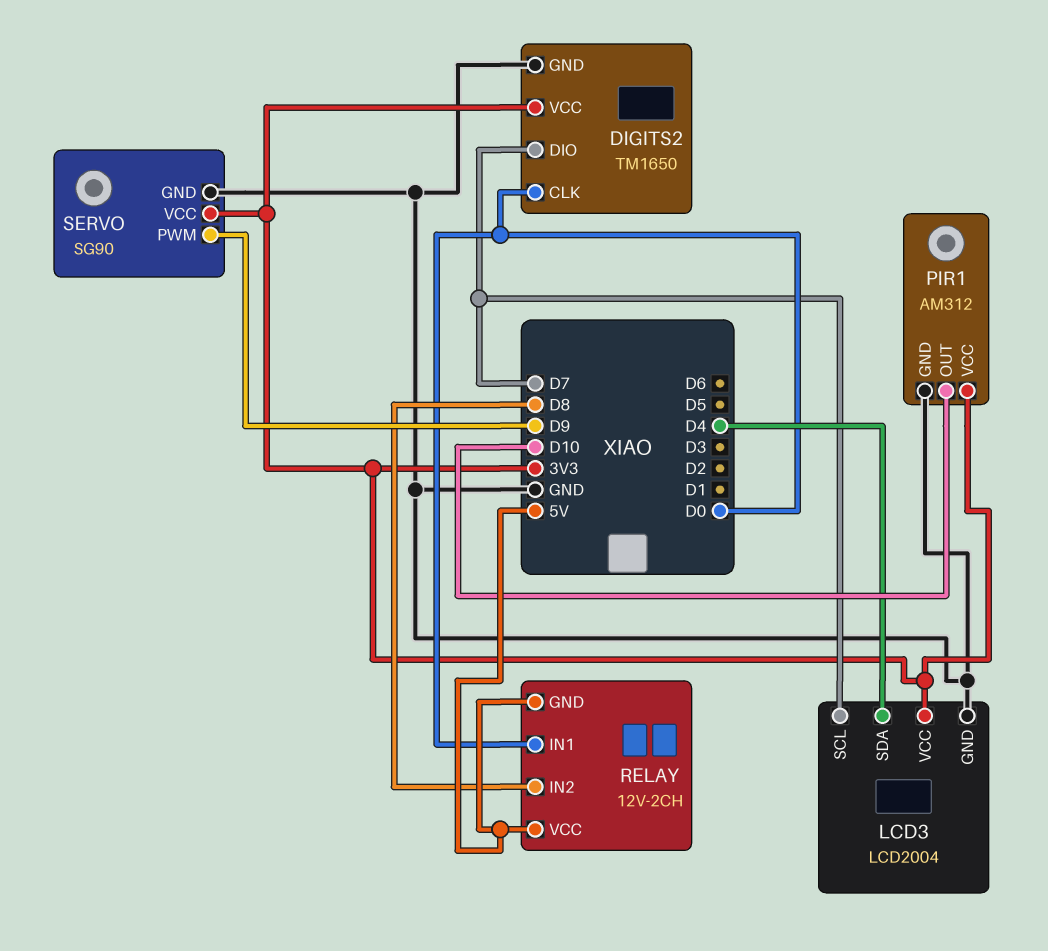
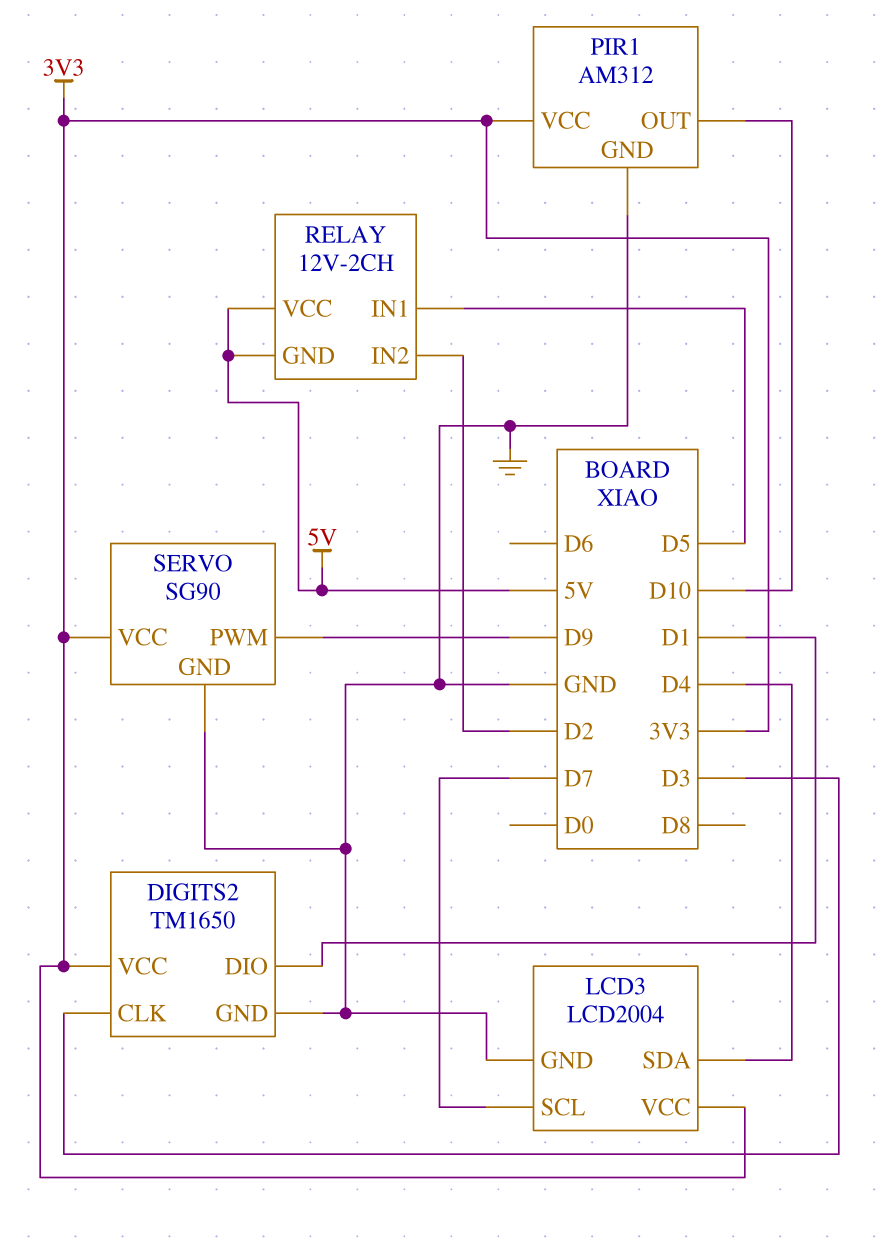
DIGITS2 pin CLK: D0 -> D3
DIGITS2 pin DIO: D7 -> D1
RELAY pin IN1: D0 -> D5
RELAY pin IN2: D8 -> D2

